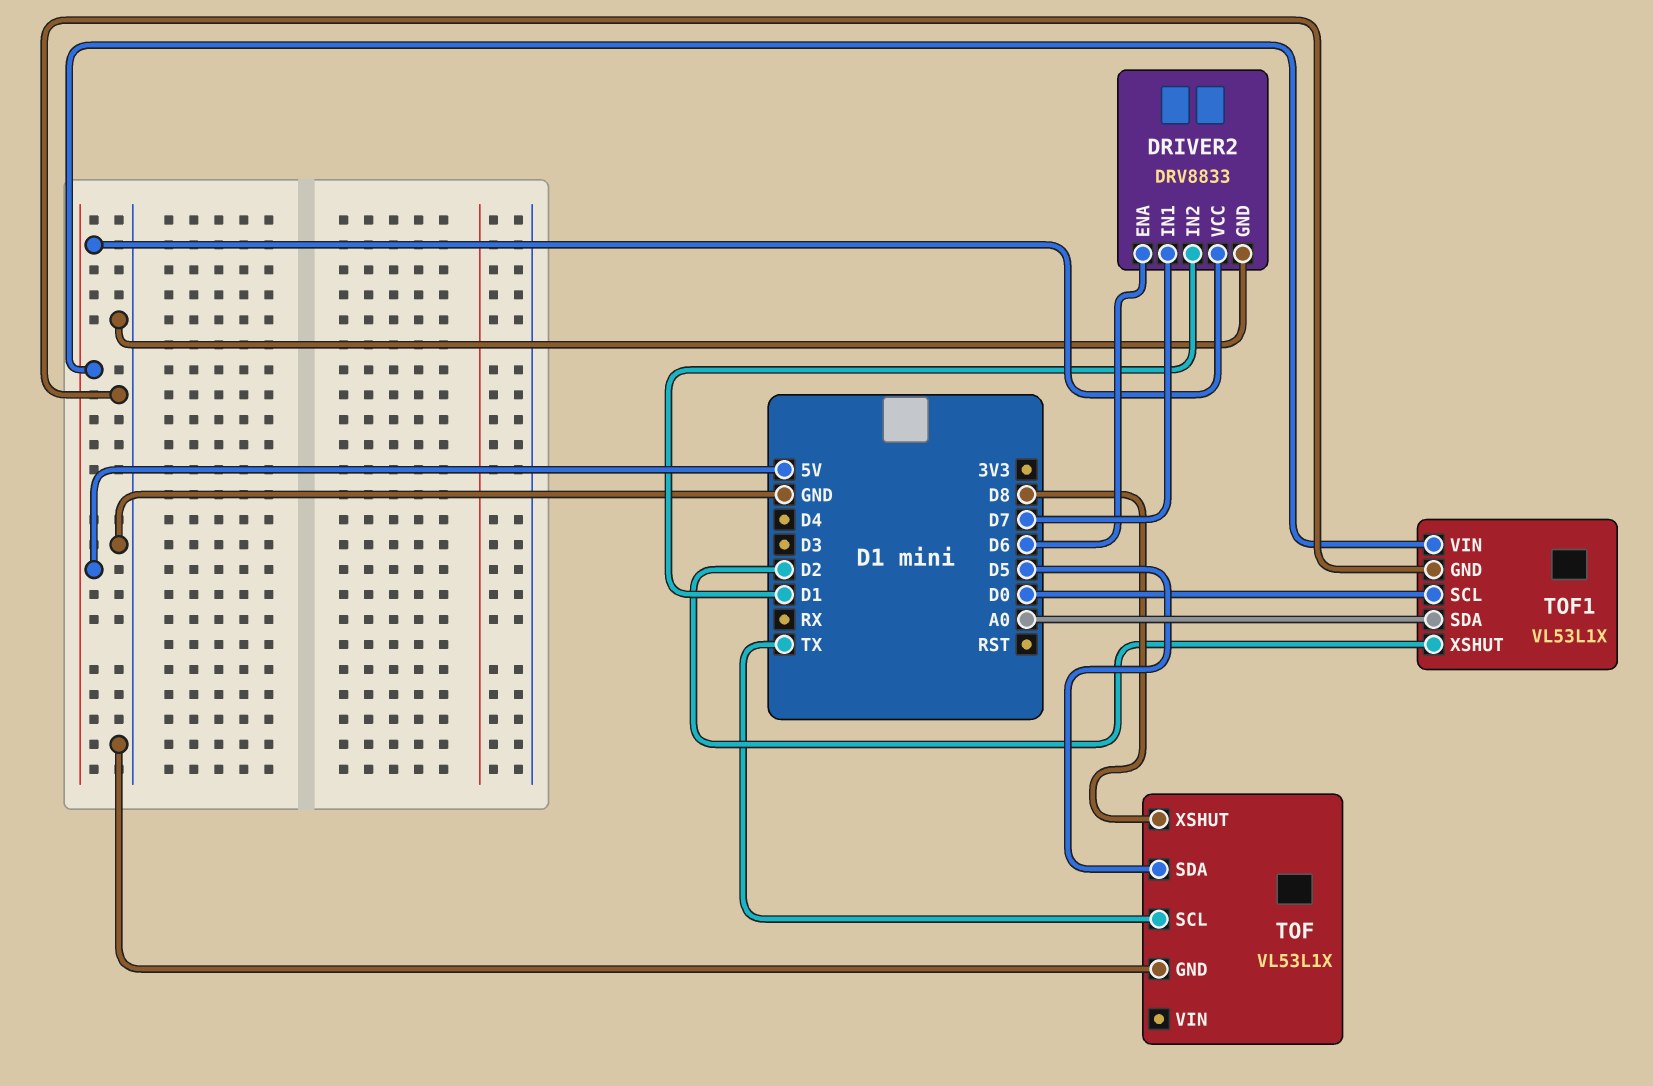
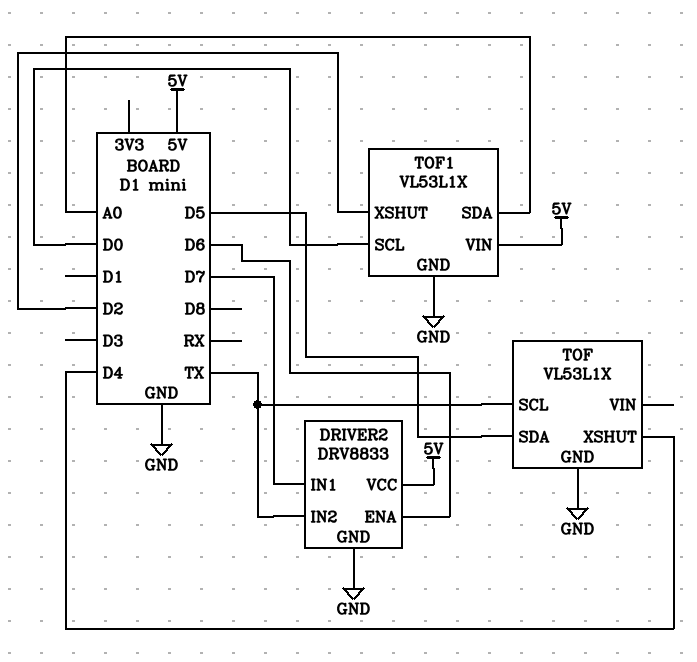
DRIVER2 pin IN2: D1 -> TX
TOF pin XSHUT: D8 -> D4

